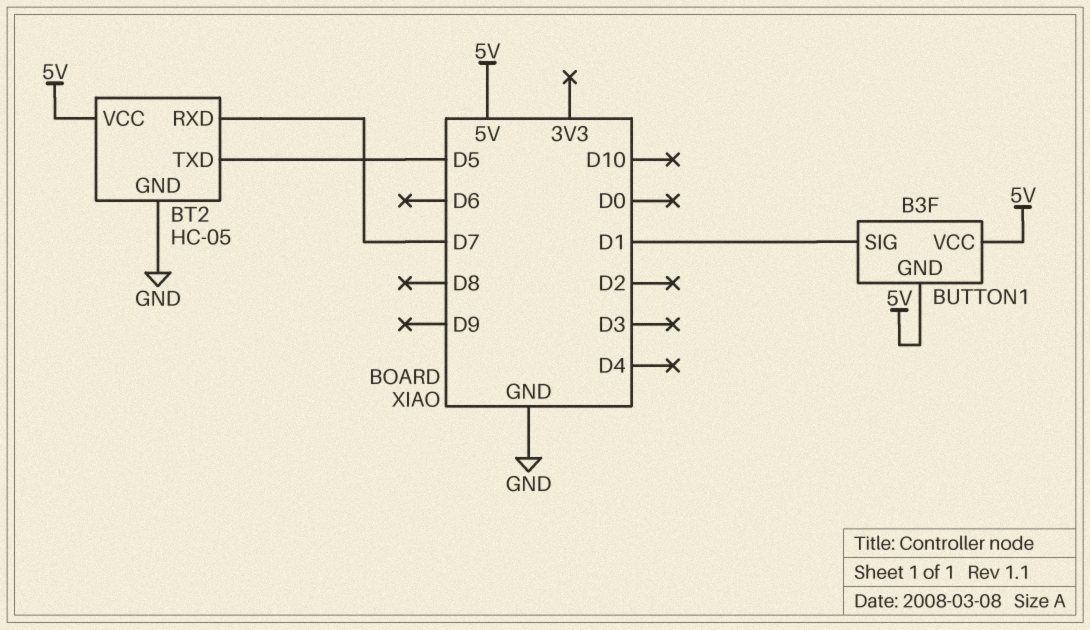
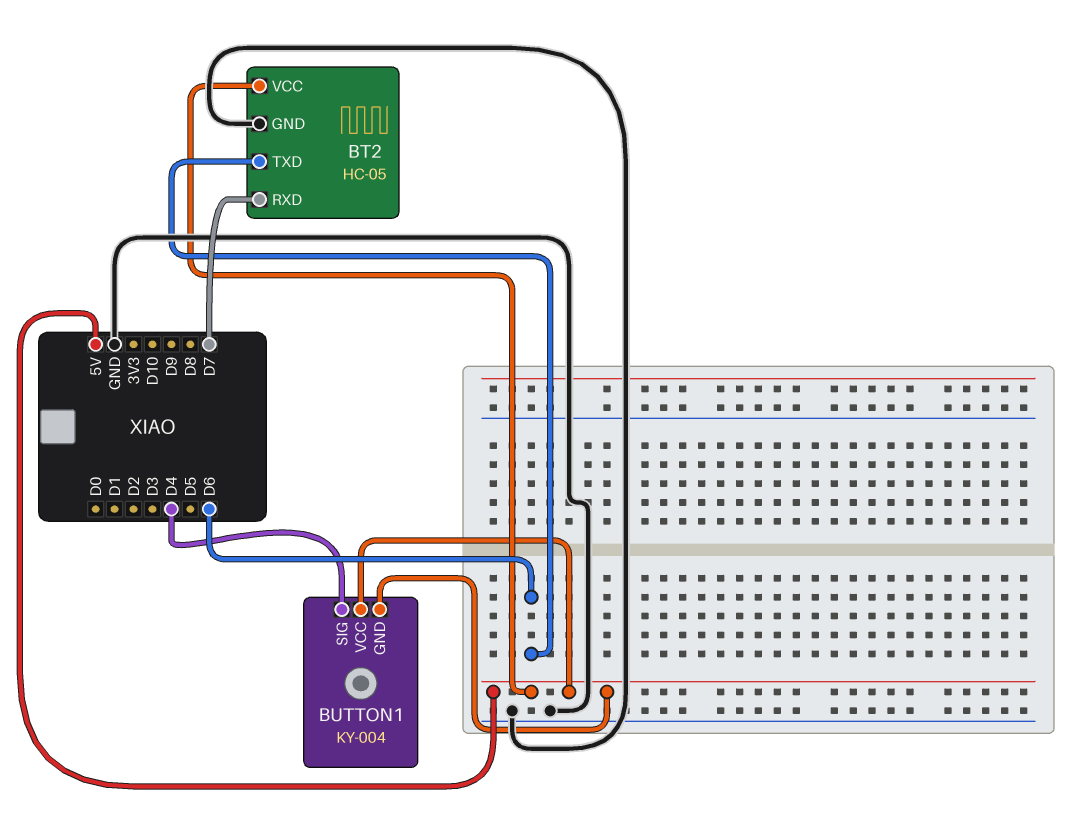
BT2 pin TXD: D5 -> D6
BUTTON1: B3F -> KY-004
BUTTON1 pin SIG: D1 -> D4

